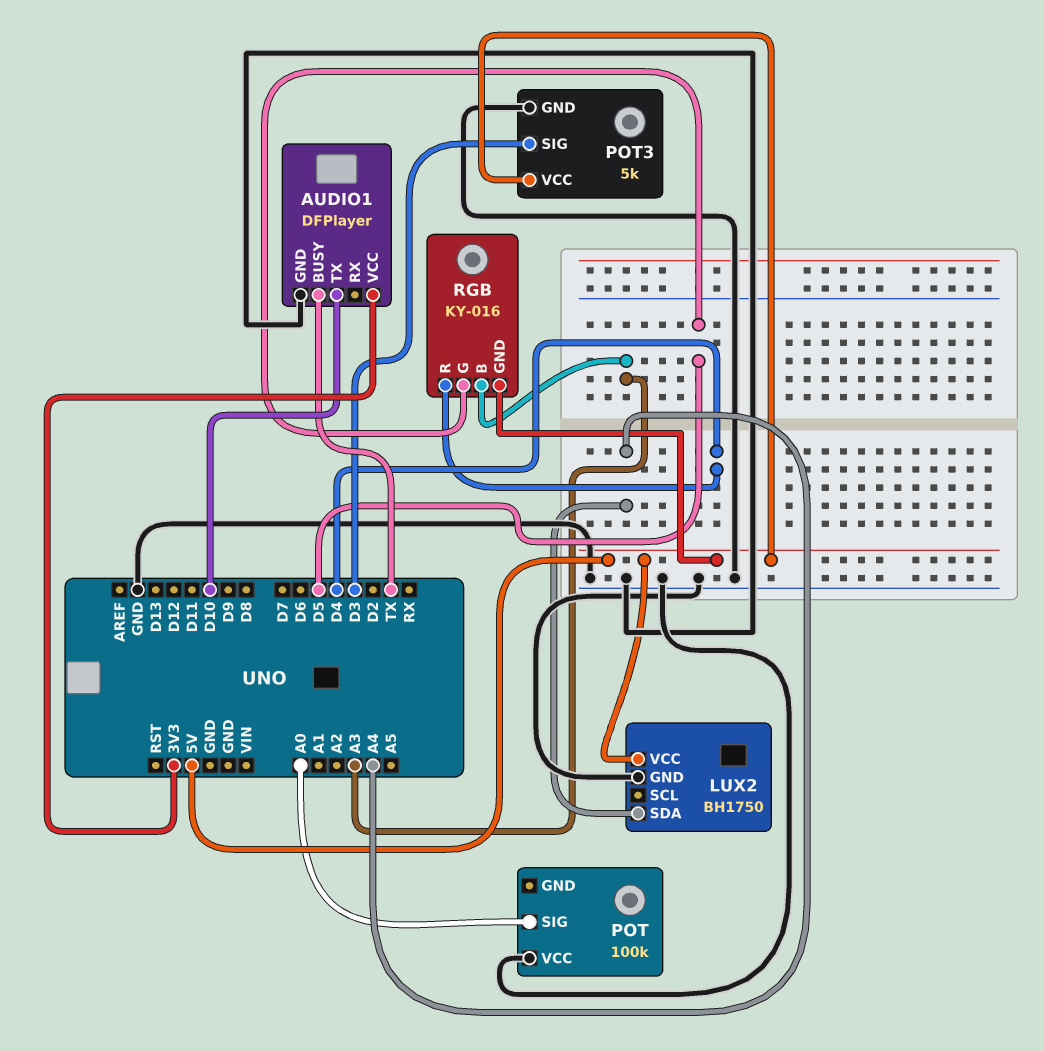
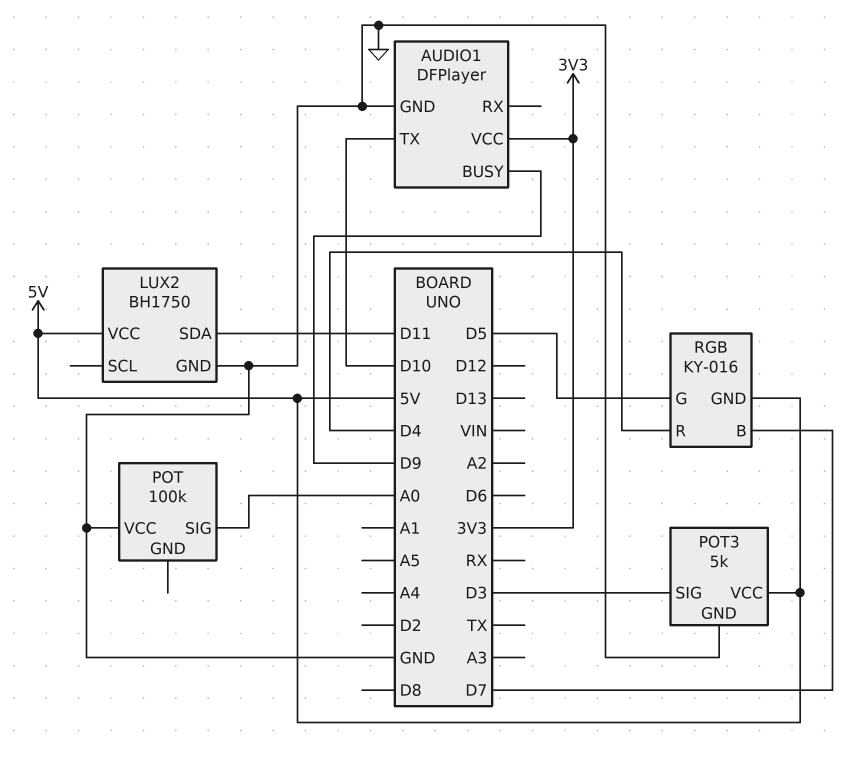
AUDIO1 pin BUSY: TX -> D9
LUX2 pin SDA: A4 -> D11
RGB pin B: A3 -> D7

